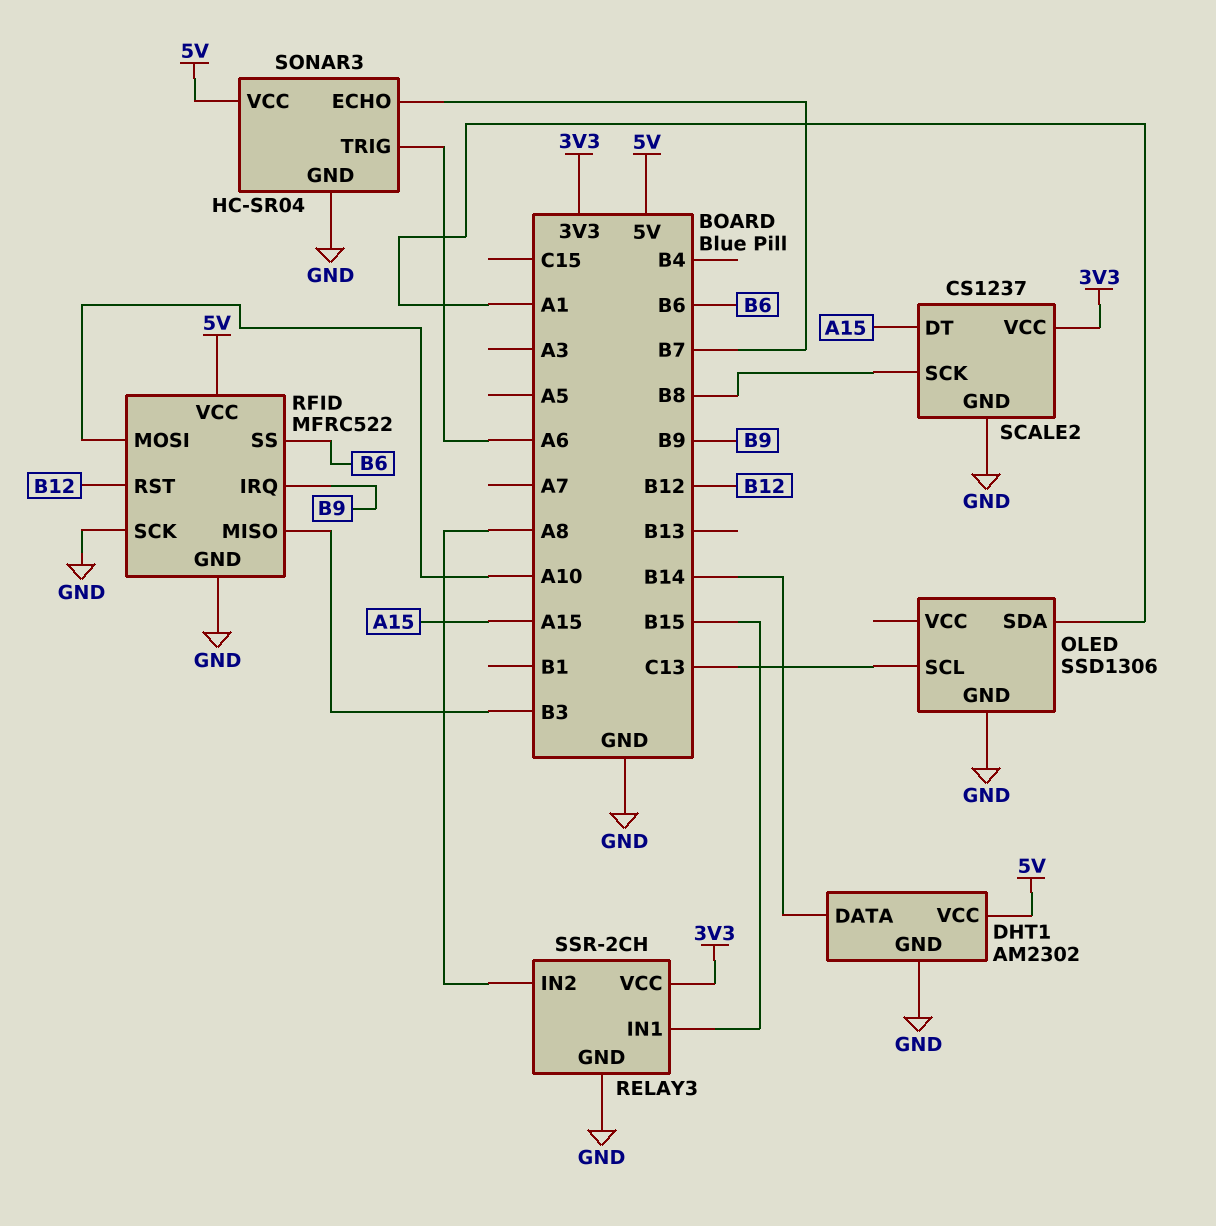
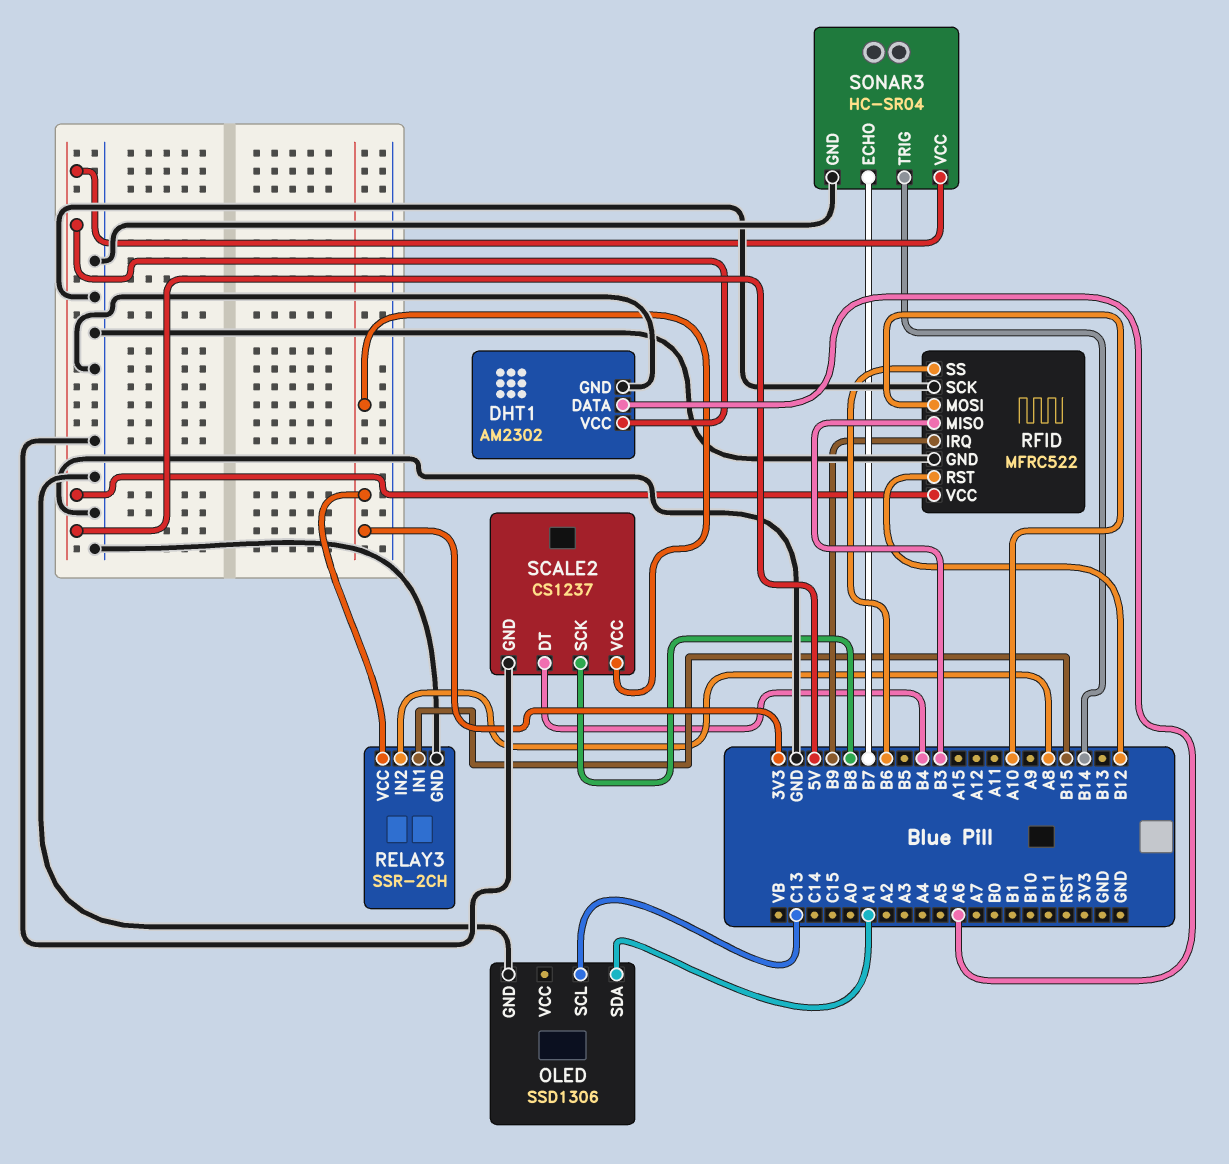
DHT1 pin DATA: B14 -> A6
SCALE2 pin DT: A15 -> B4
SONAR3 pin TRIG: A6 -> B14

